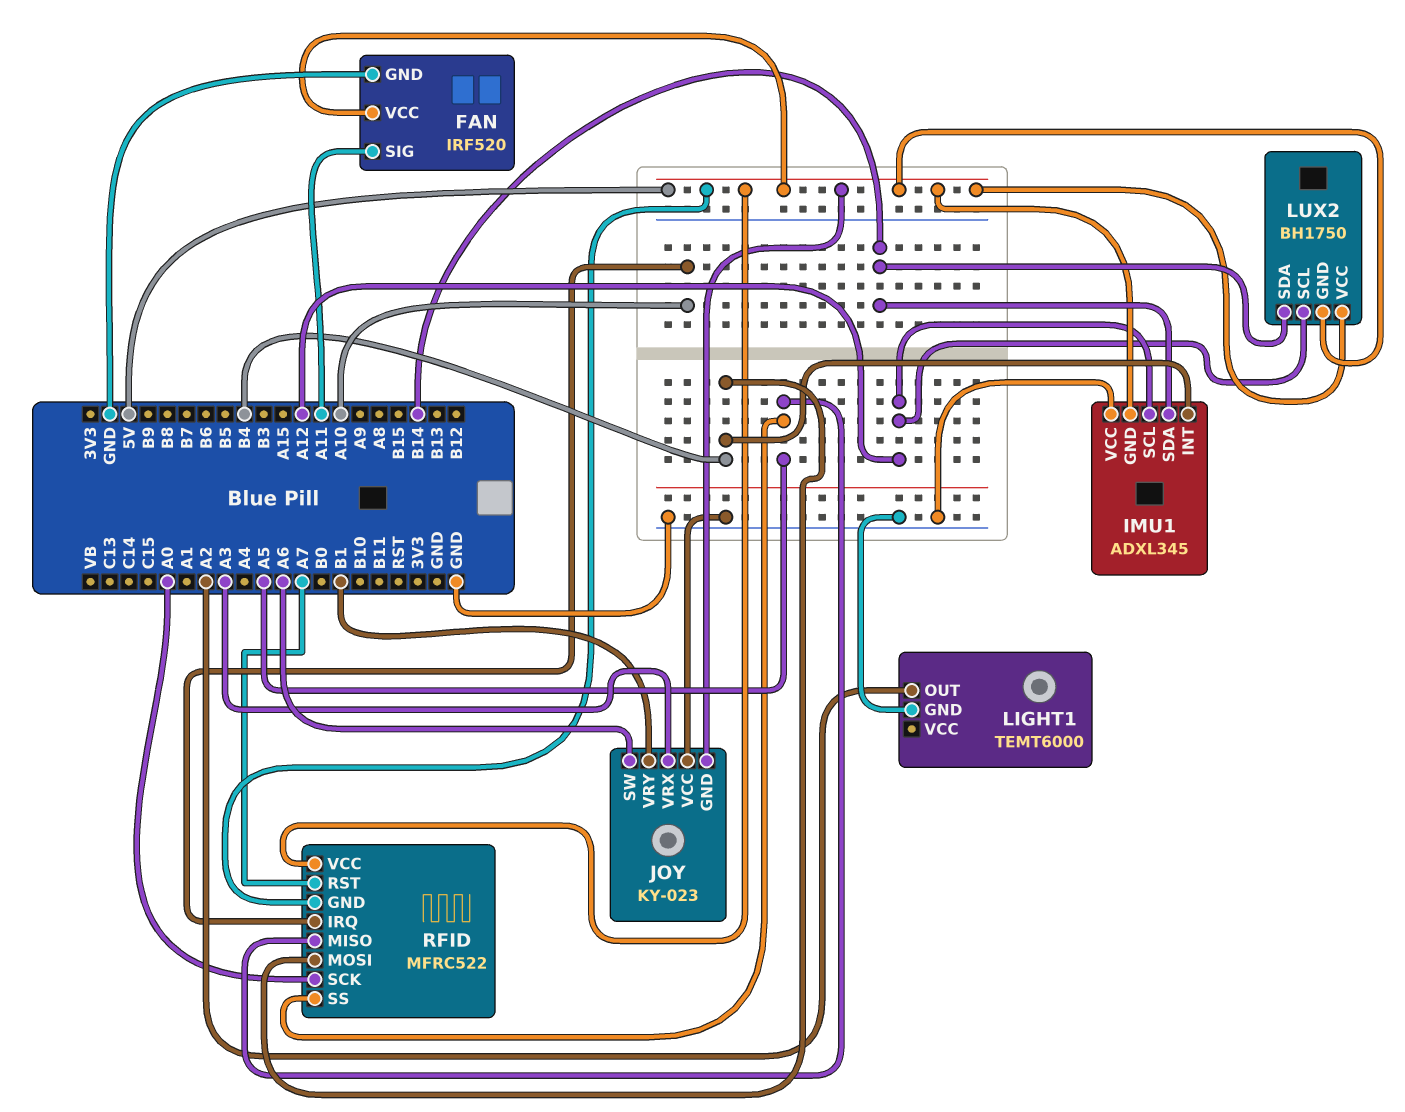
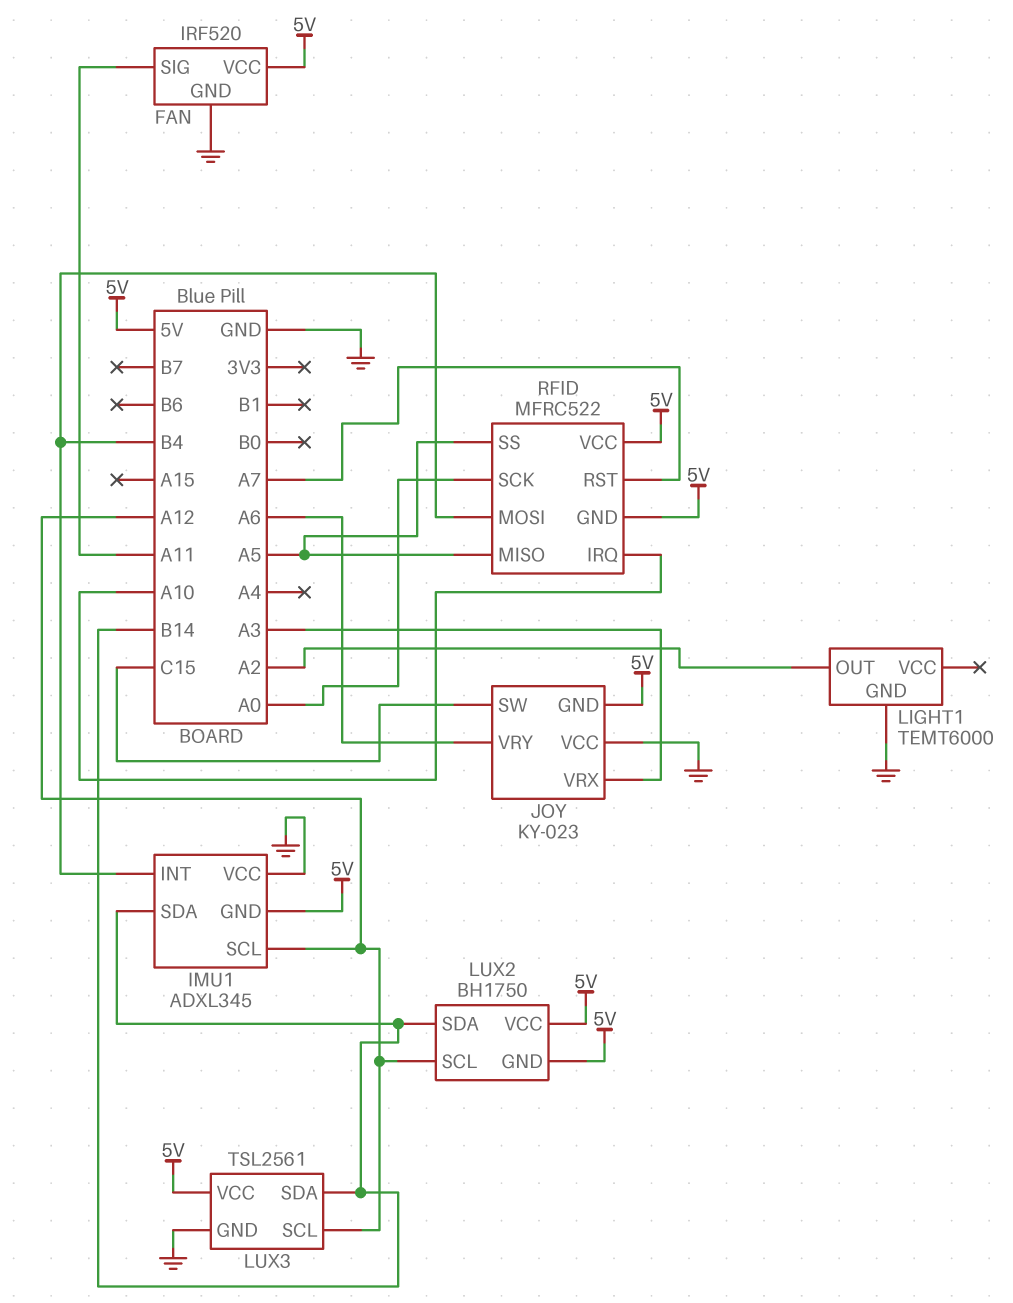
JOY pin SW: A6 -> C15
JOY pin VRY: B1 -> A6
LUX3: none -> TSL2561
LUX3 pin GND: none -> GND
LUX3 pin SCL: none -> A12
LUX3 pin SDA: none -> B14
LUX3 pin VCC: none -> 5V

